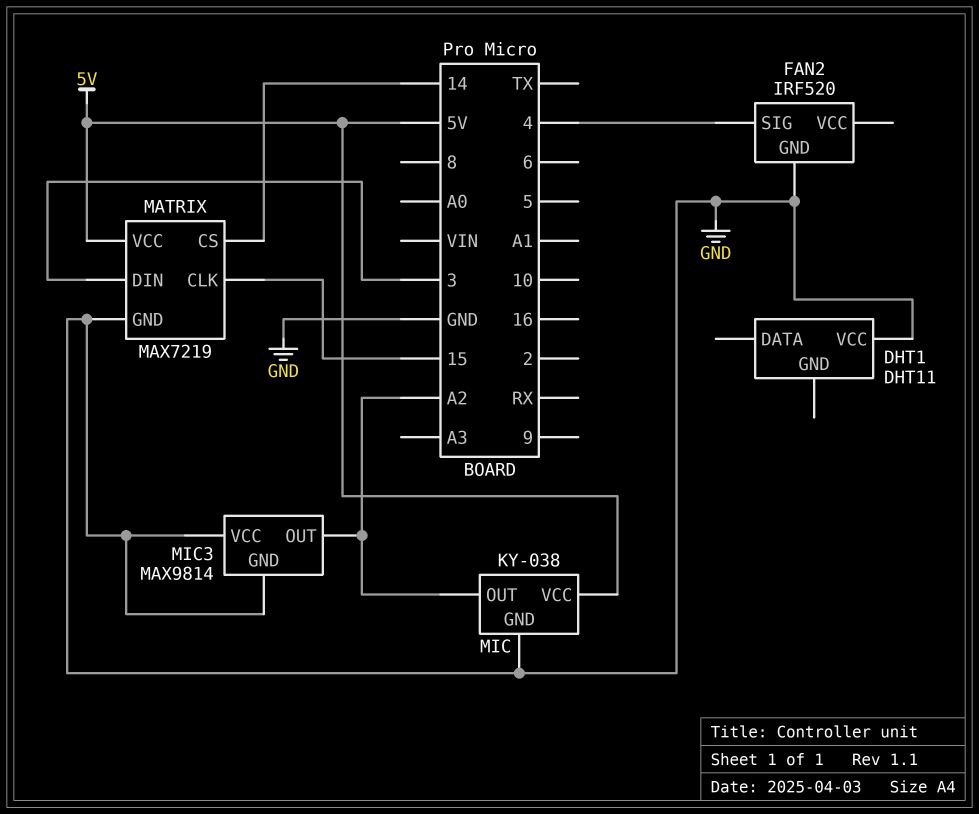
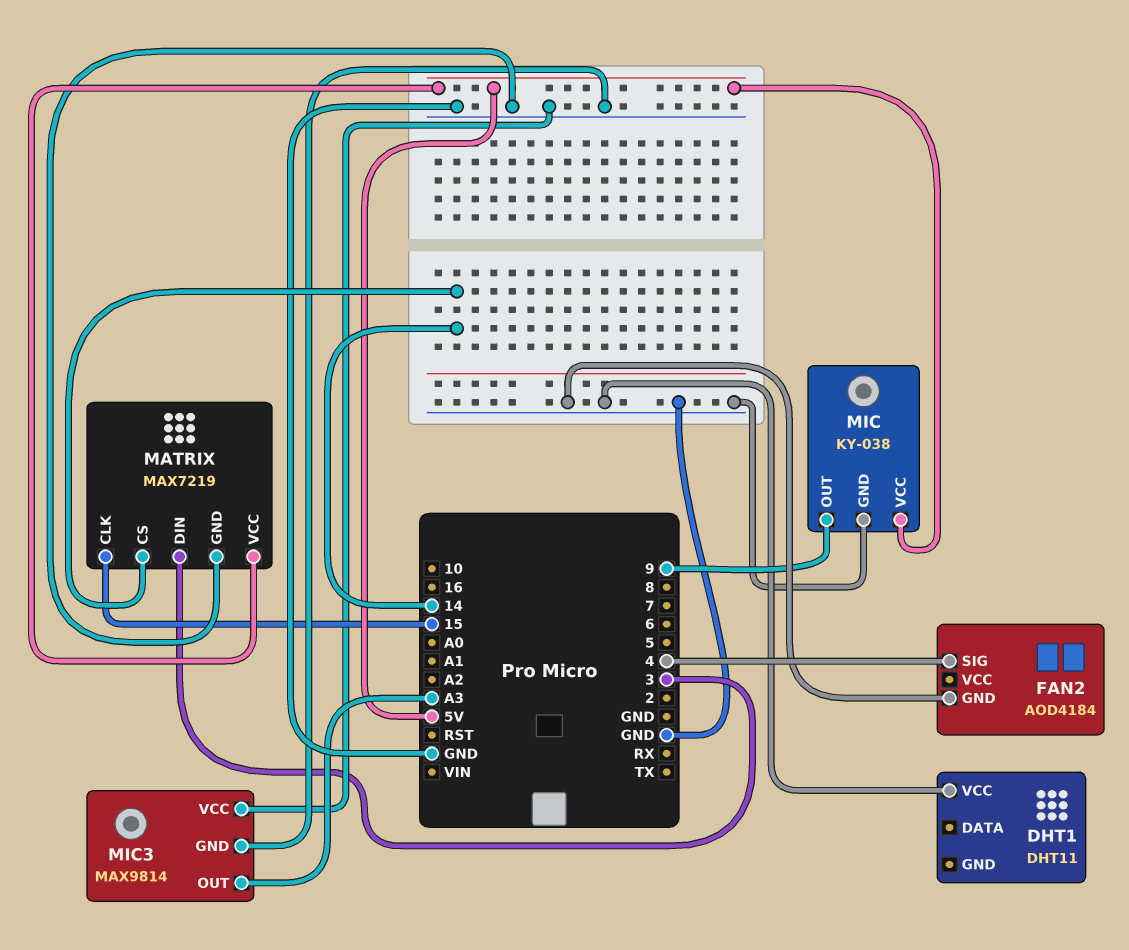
FAN2: IRF520 -> AOD4184
MIC pin OUT: A2 -> 9
MIC3 pin OUT: A2 -> A3

